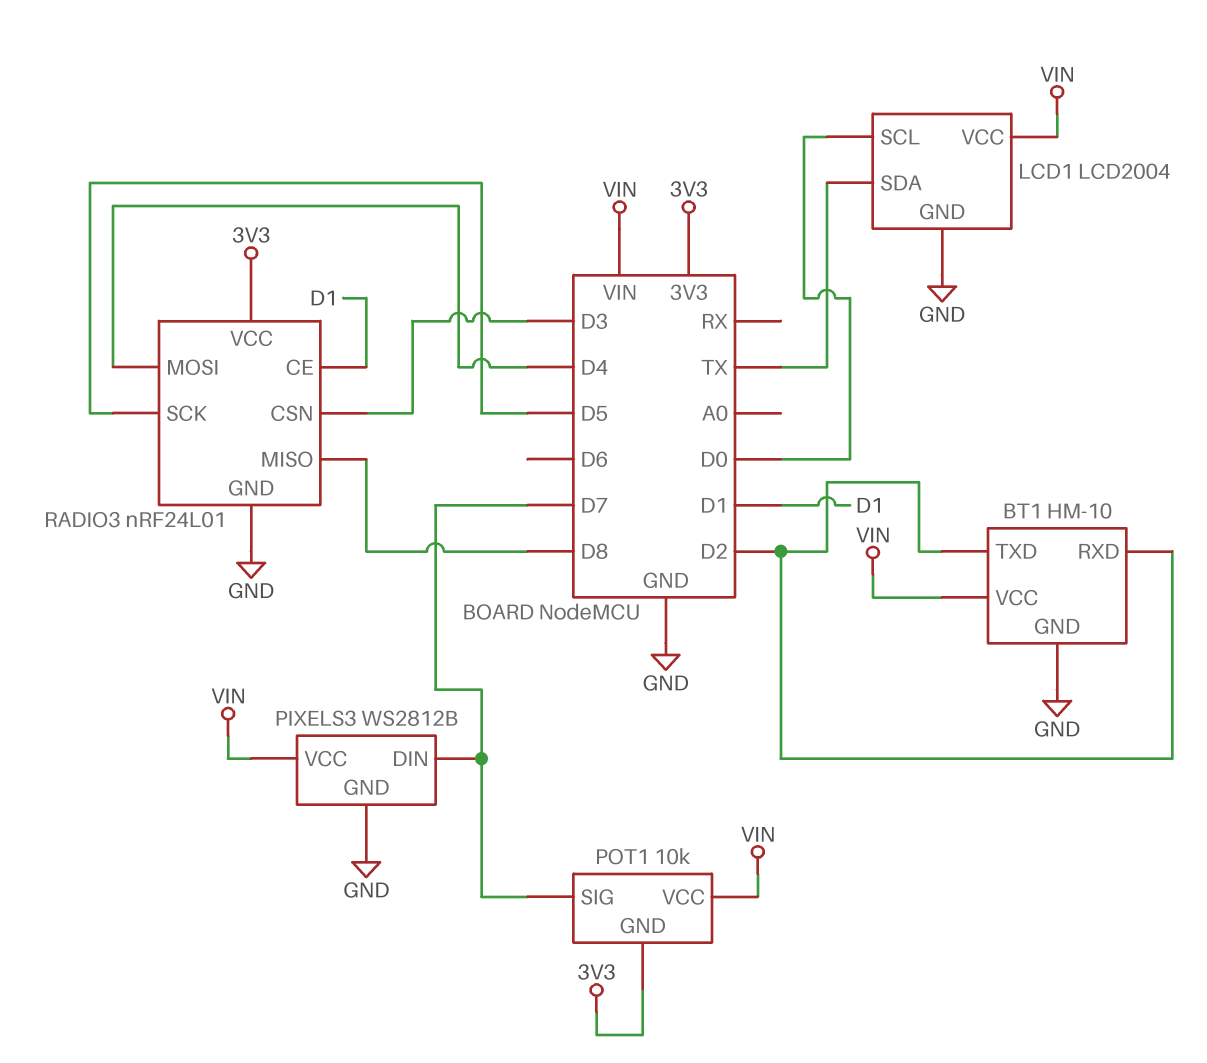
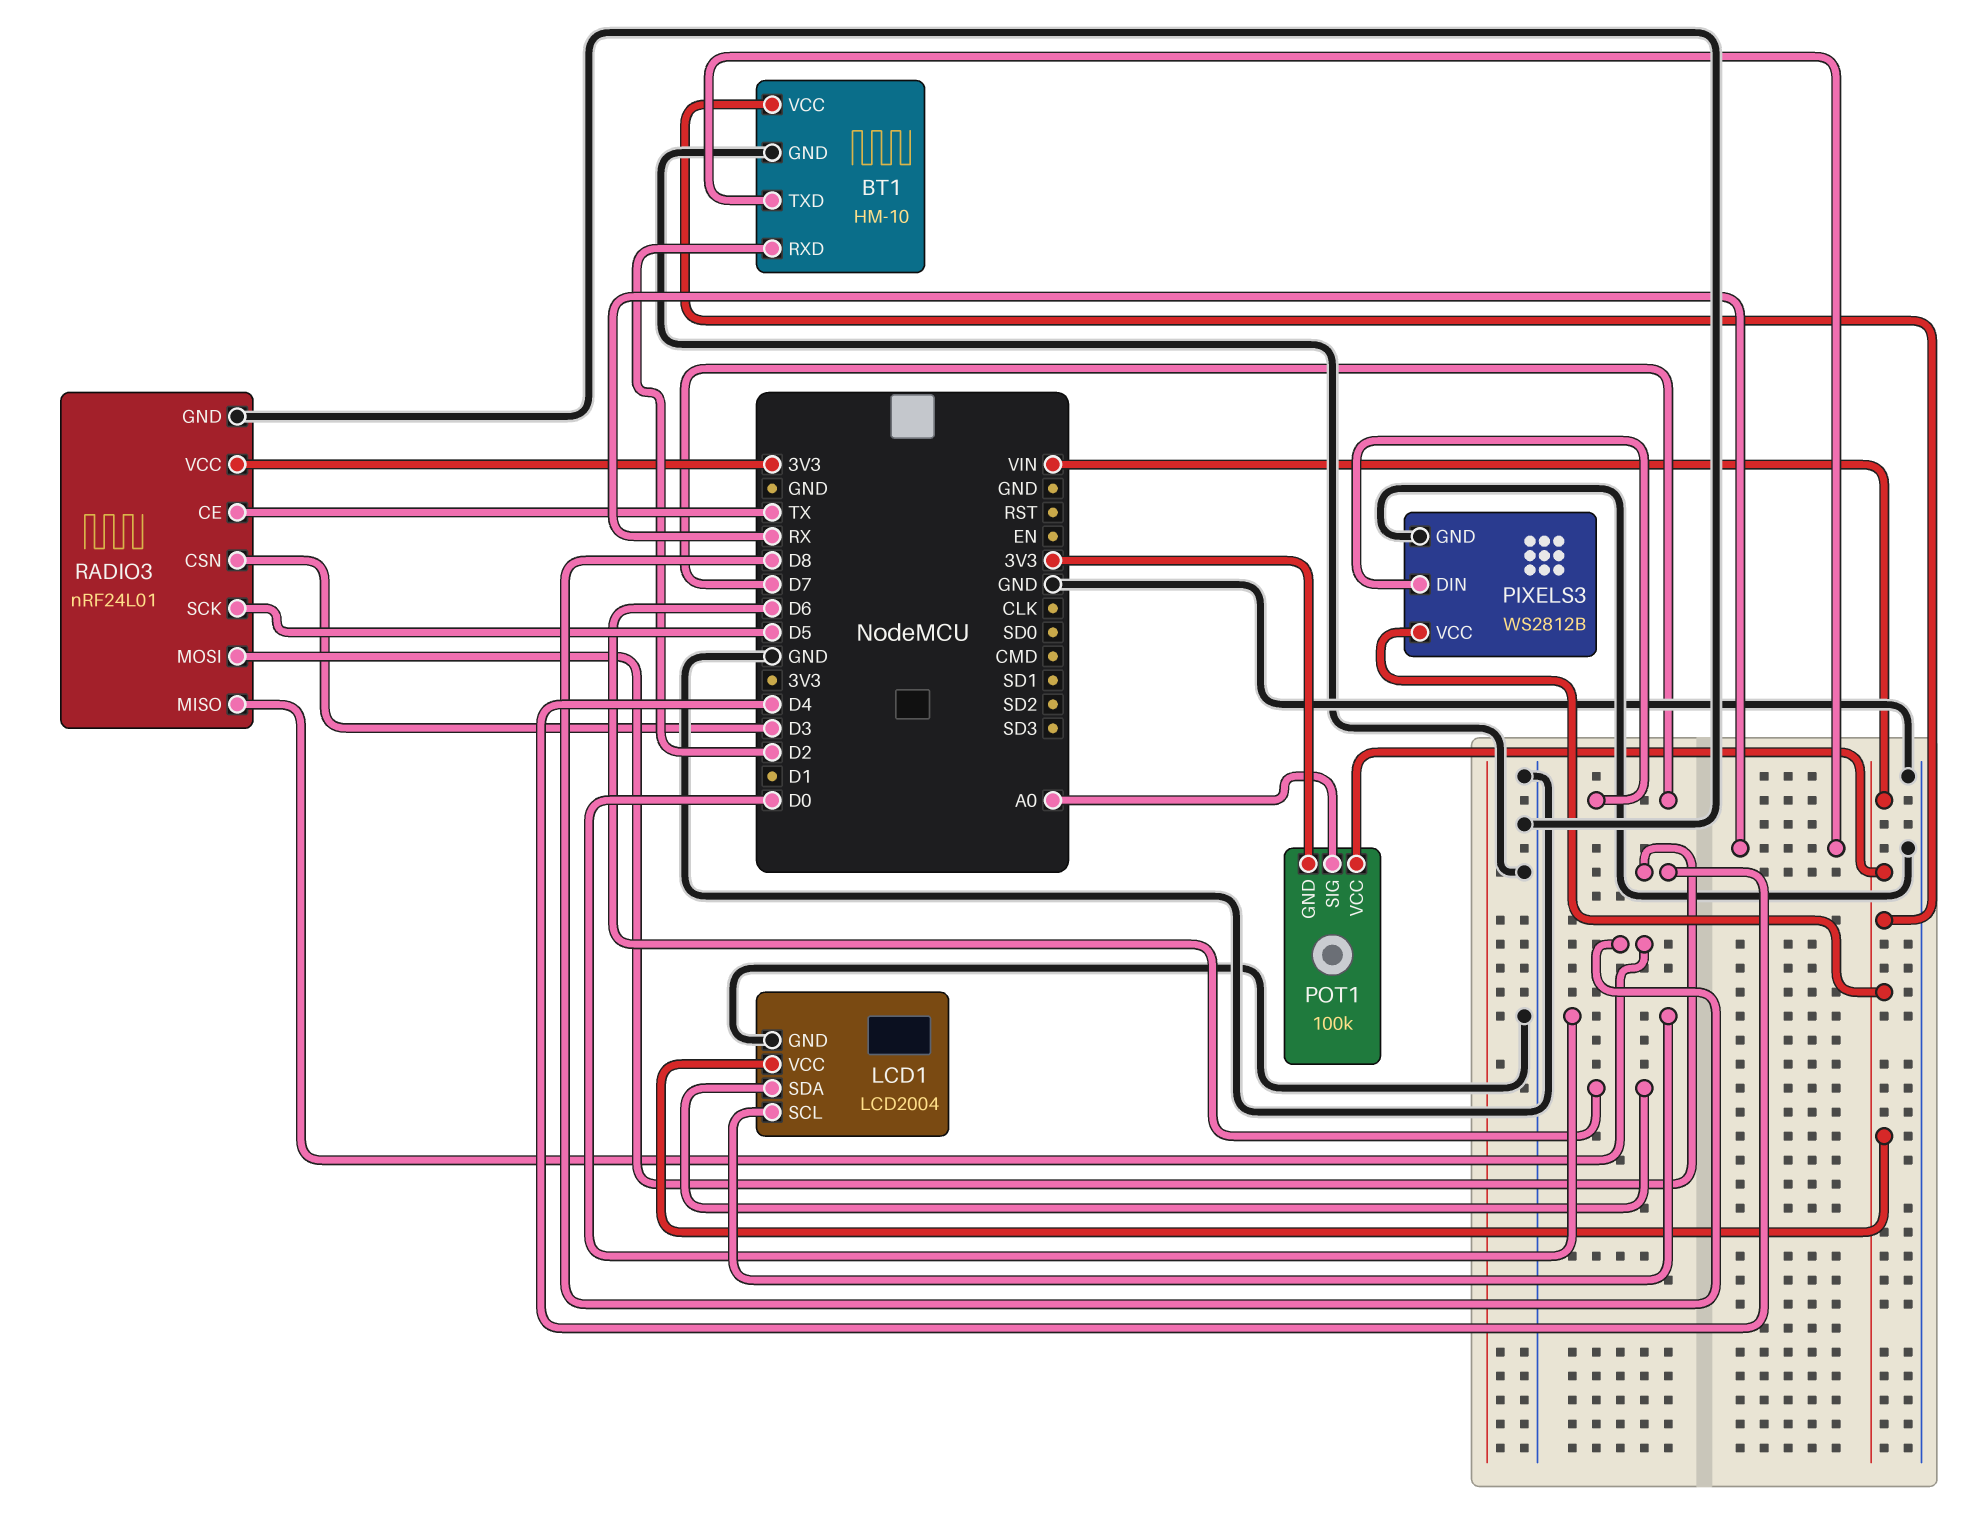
BT1 pin TXD: D2 -> RX
LCD1 pin SDA: TX -> D6
POT1: 10k -> 100k
POT1 pin SIG: D7 -> A0
RADIO3 pin CE: D1 -> TX

